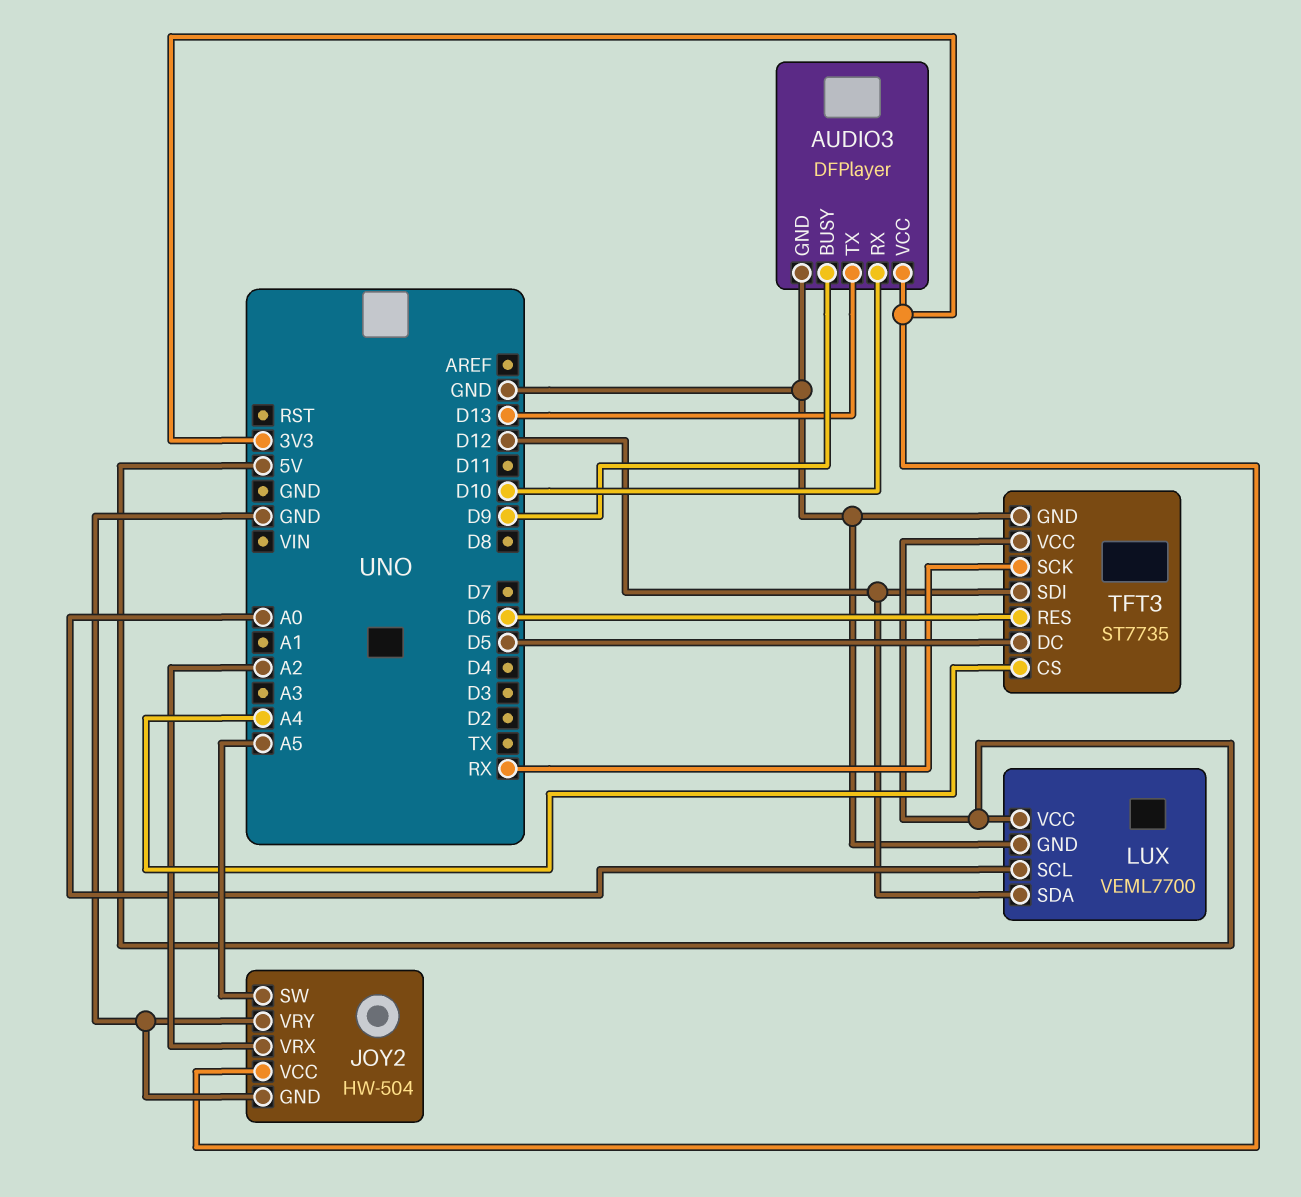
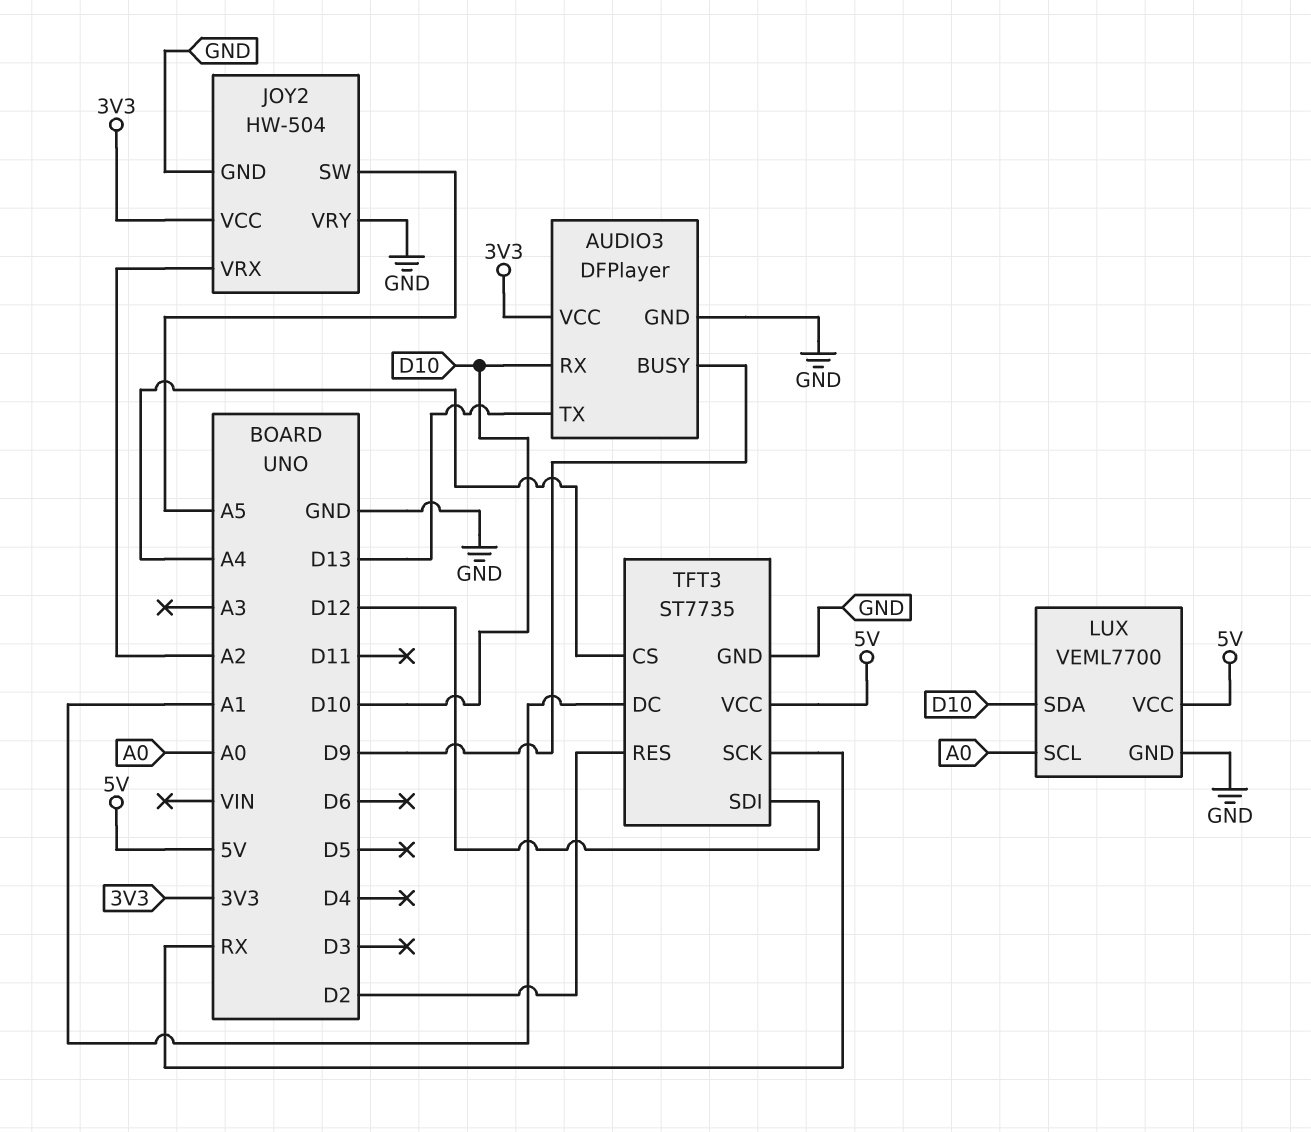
LUX pin SDA: D12 -> D10
TFT3 pin DC: D5 -> A1
TFT3 pin RES: D6 -> D2

